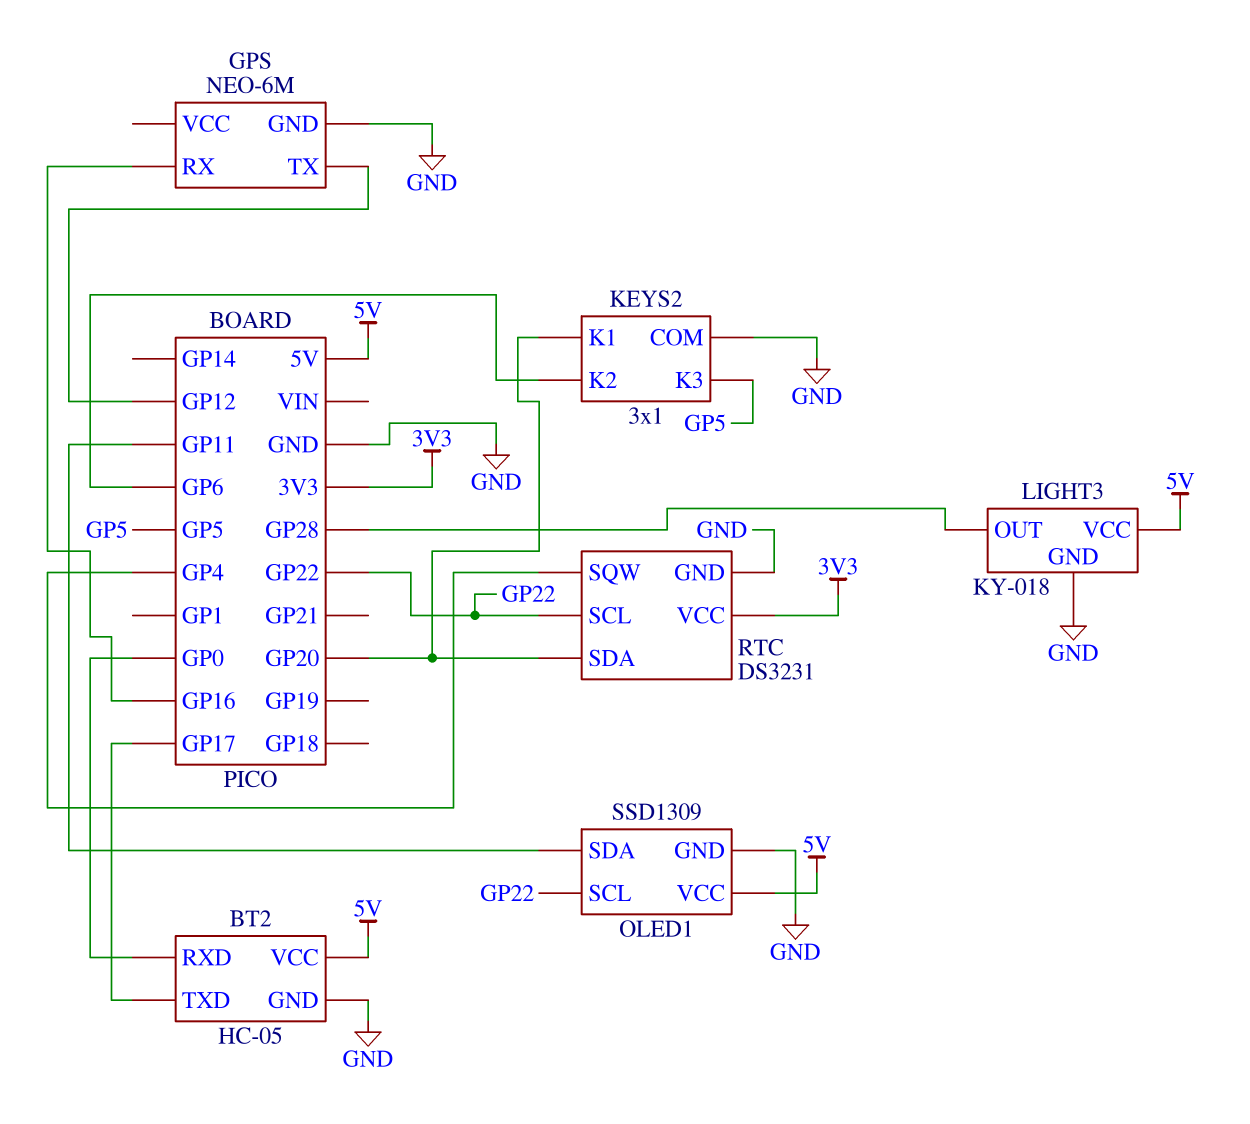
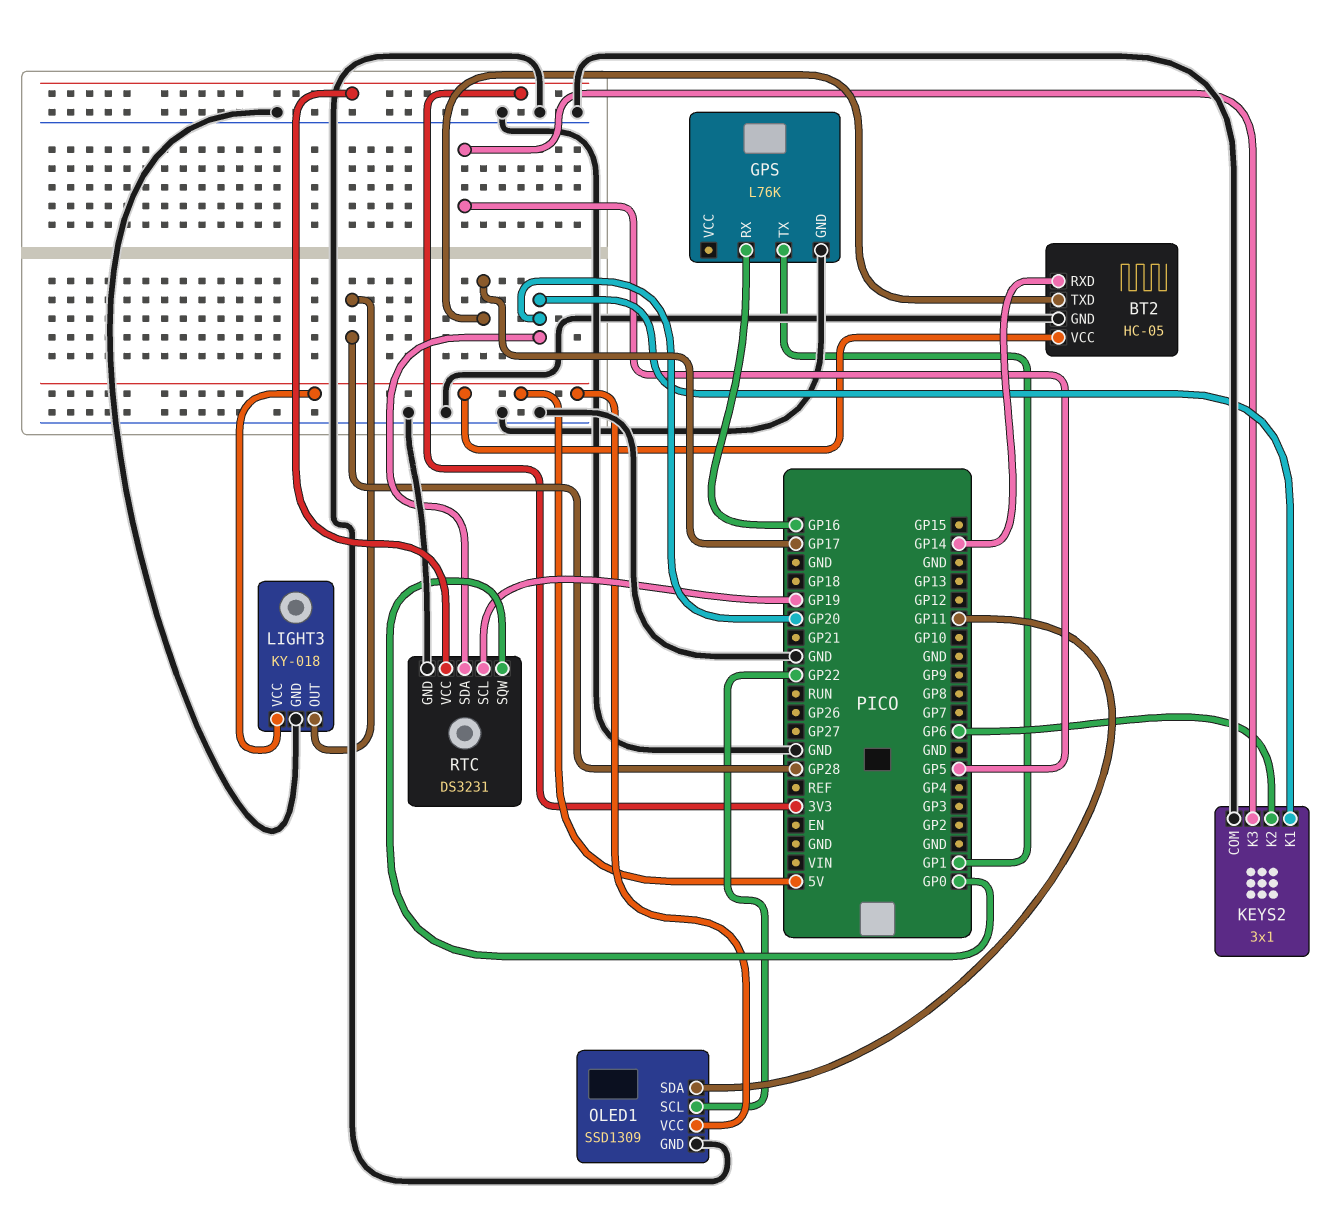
BT2 pin RXD: GP0 -> GP14
GPS: NEO-6M -> L76K
GPS pin TX: GP12 -> GP1
RTC pin SCL: GP22 -> GP19
RTC pin SQW: GP4 -> GP0

